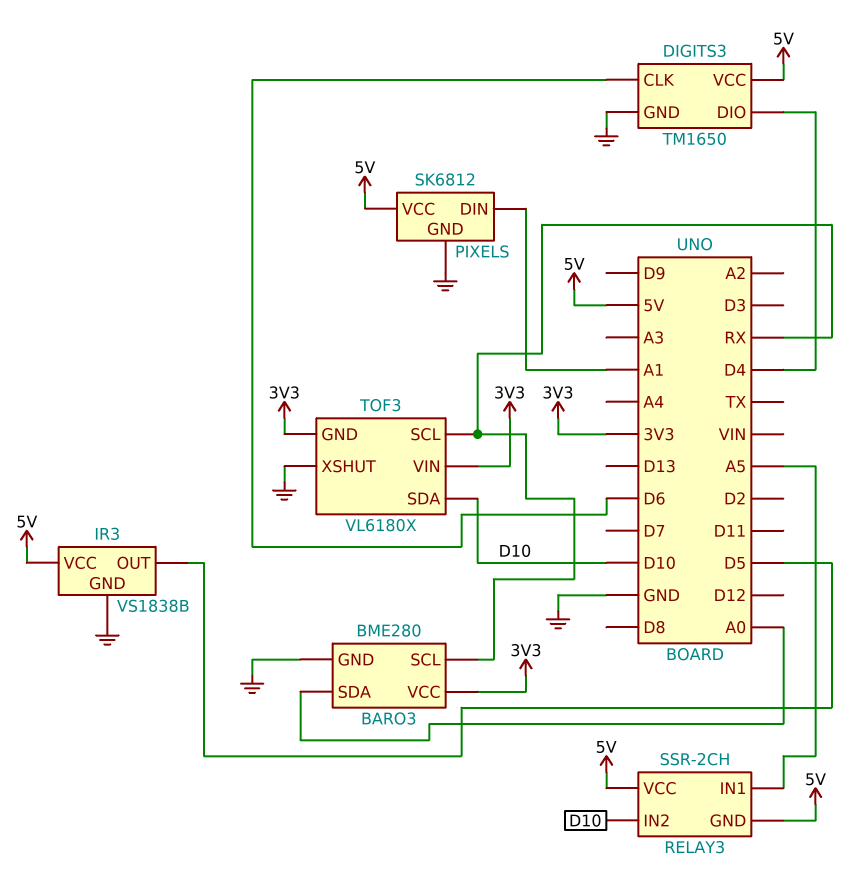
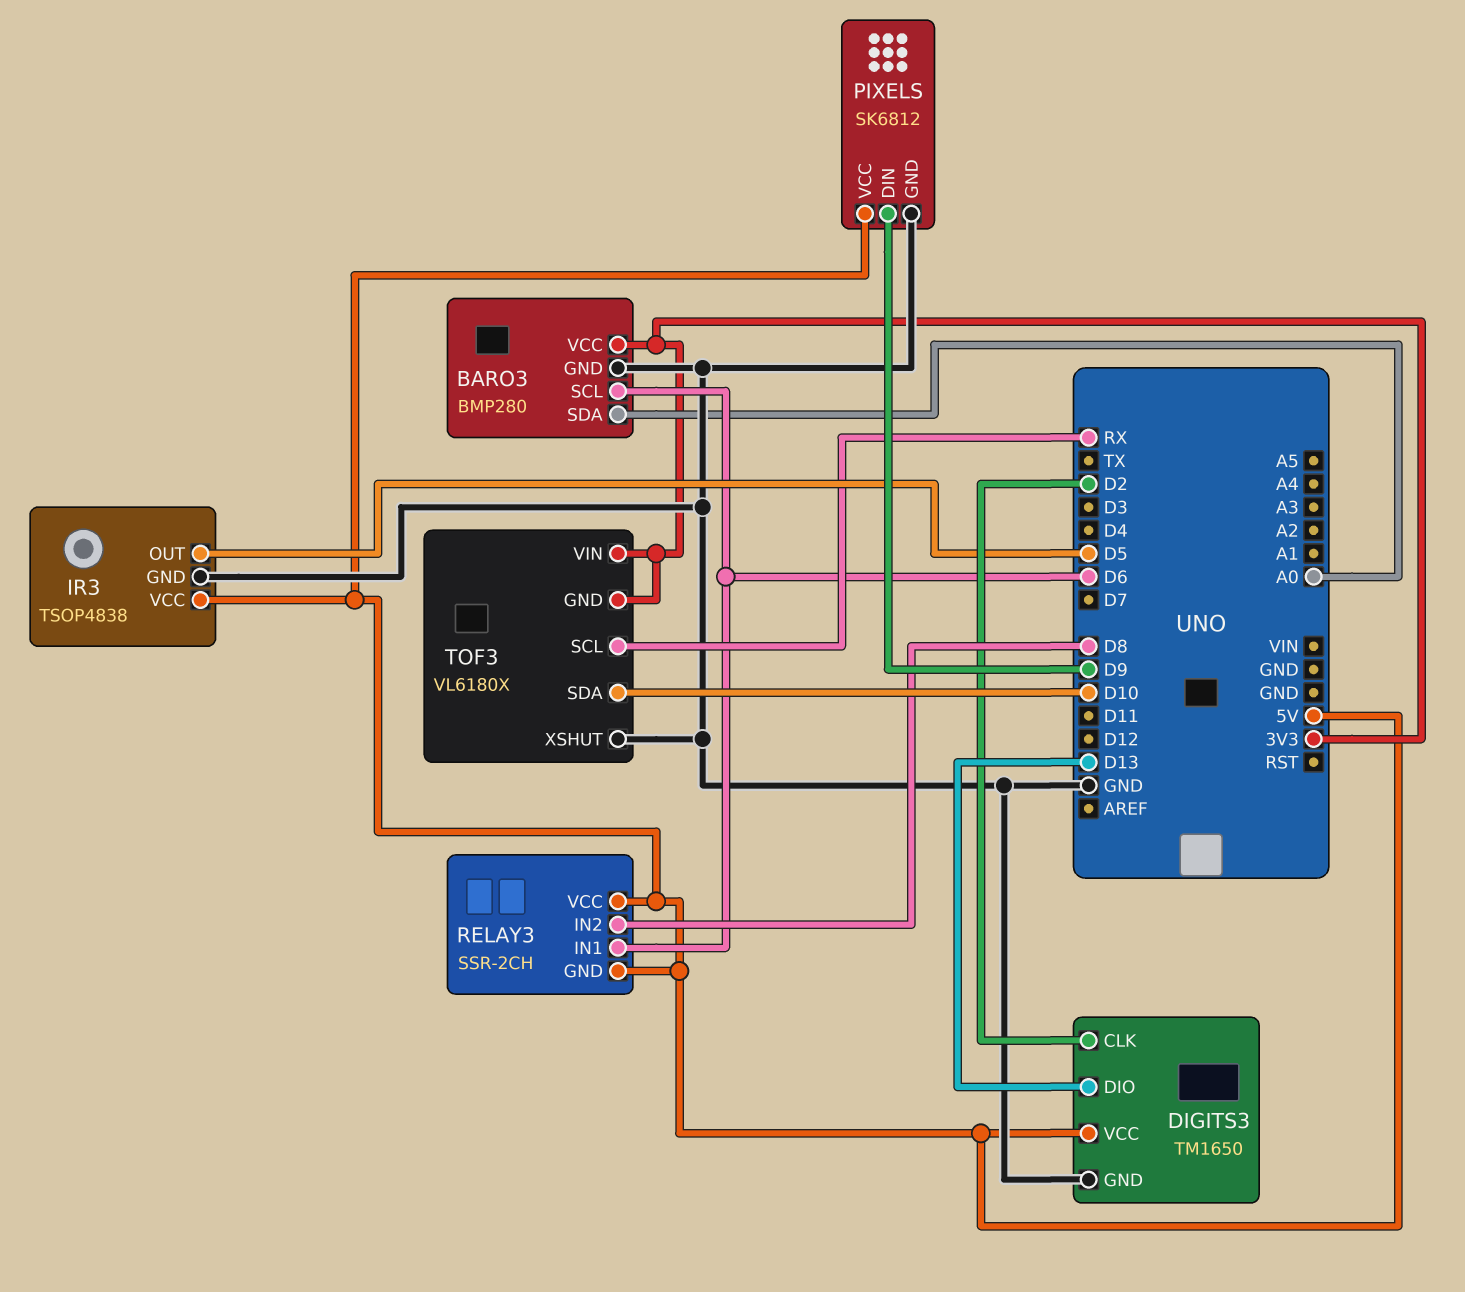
BARO3: BME280 -> BMP280
BARO3 pin SCL: RX -> D6
DIGITS3 pin CLK: D6 -> D2
DIGITS3 pin DIO: D4 -> D13
IR3: VS1838B -> TSOP4838
PIXELS pin DIN: A1 -> D9
RELAY3 pin IN1: A5 -> D6
RELAY3 pin IN2: D10 -> D8

